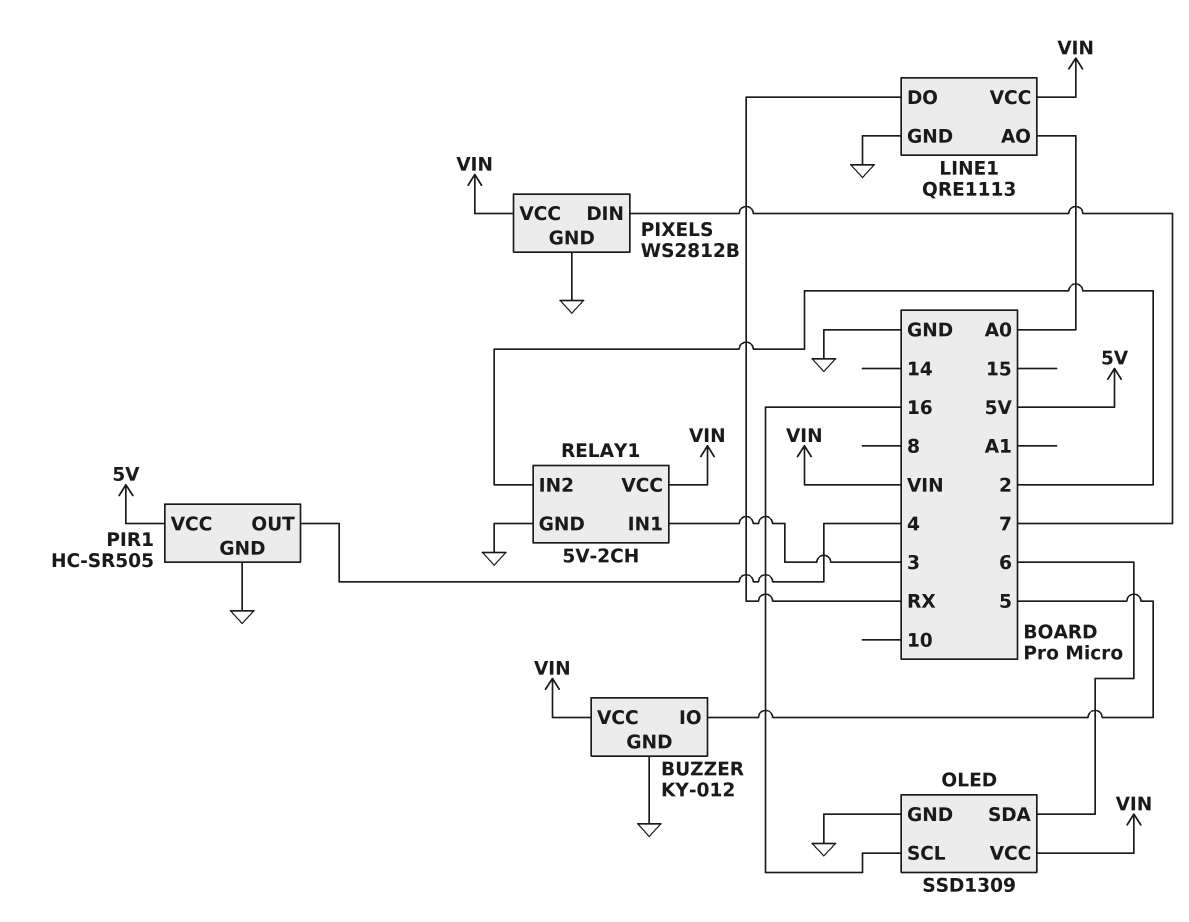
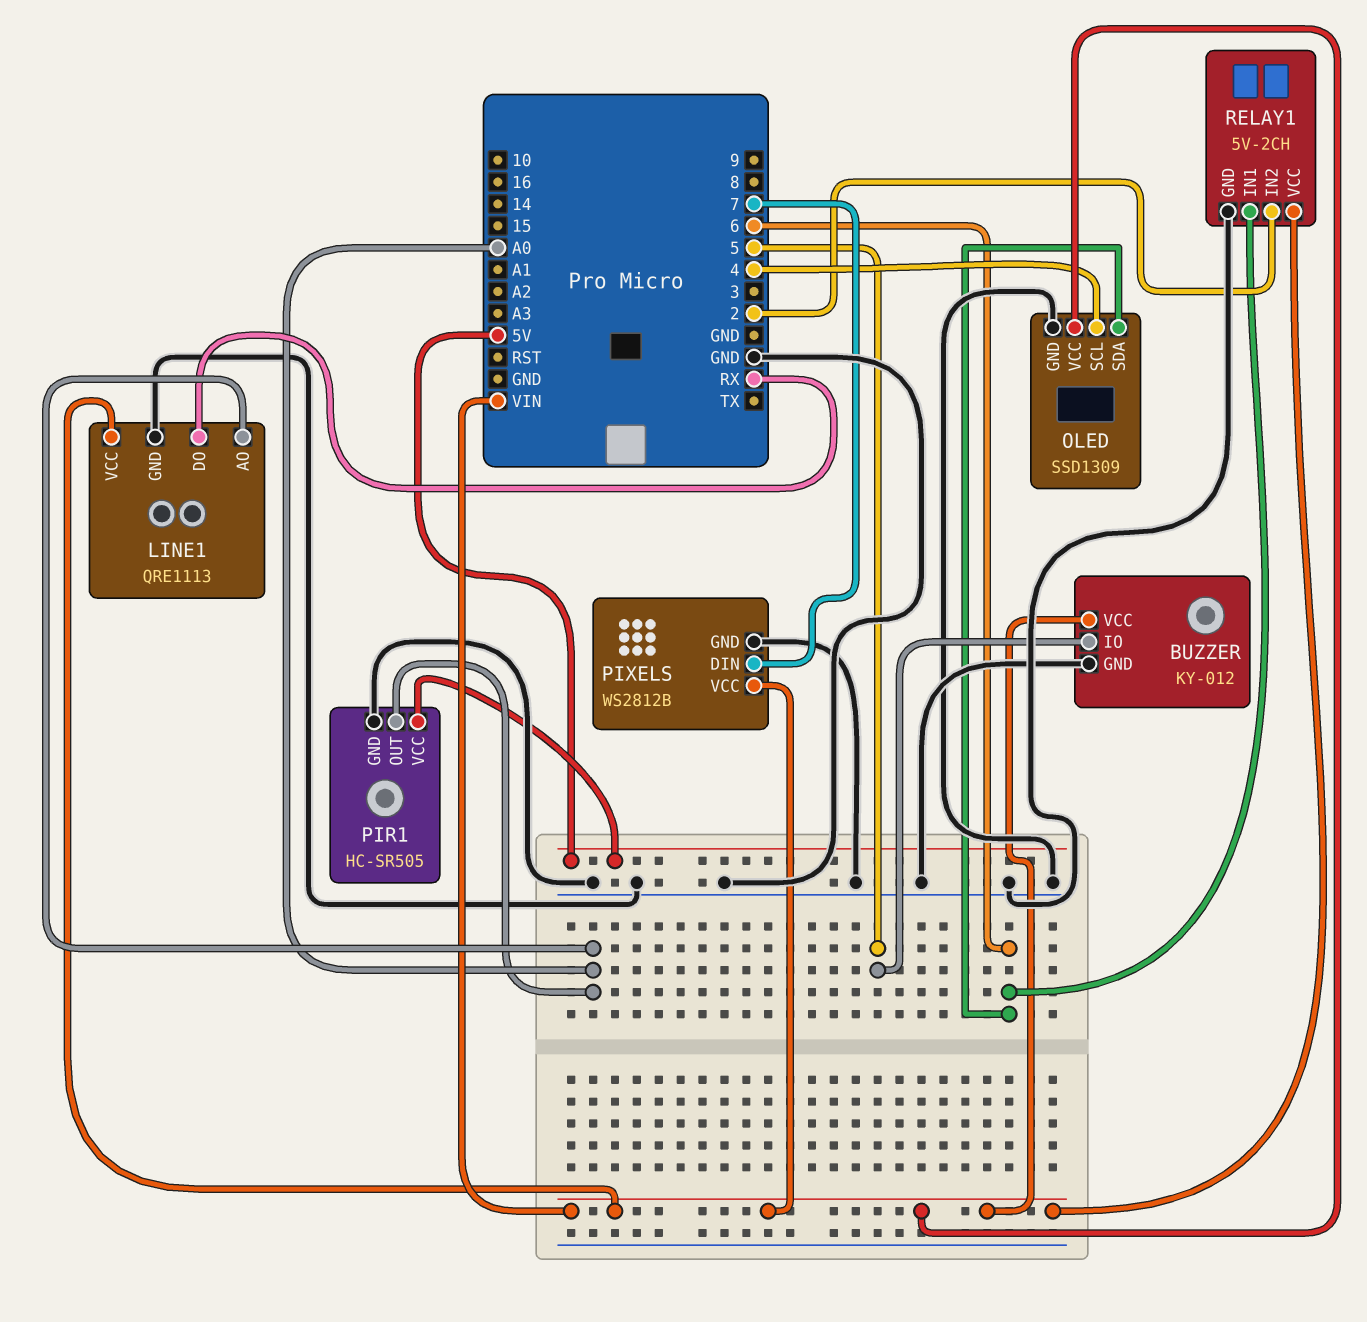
OLED pin SCL: 16 -> 4
PIR1 pin OUT: 4 -> A0
RELAY1 pin IN1: 3 -> 6

